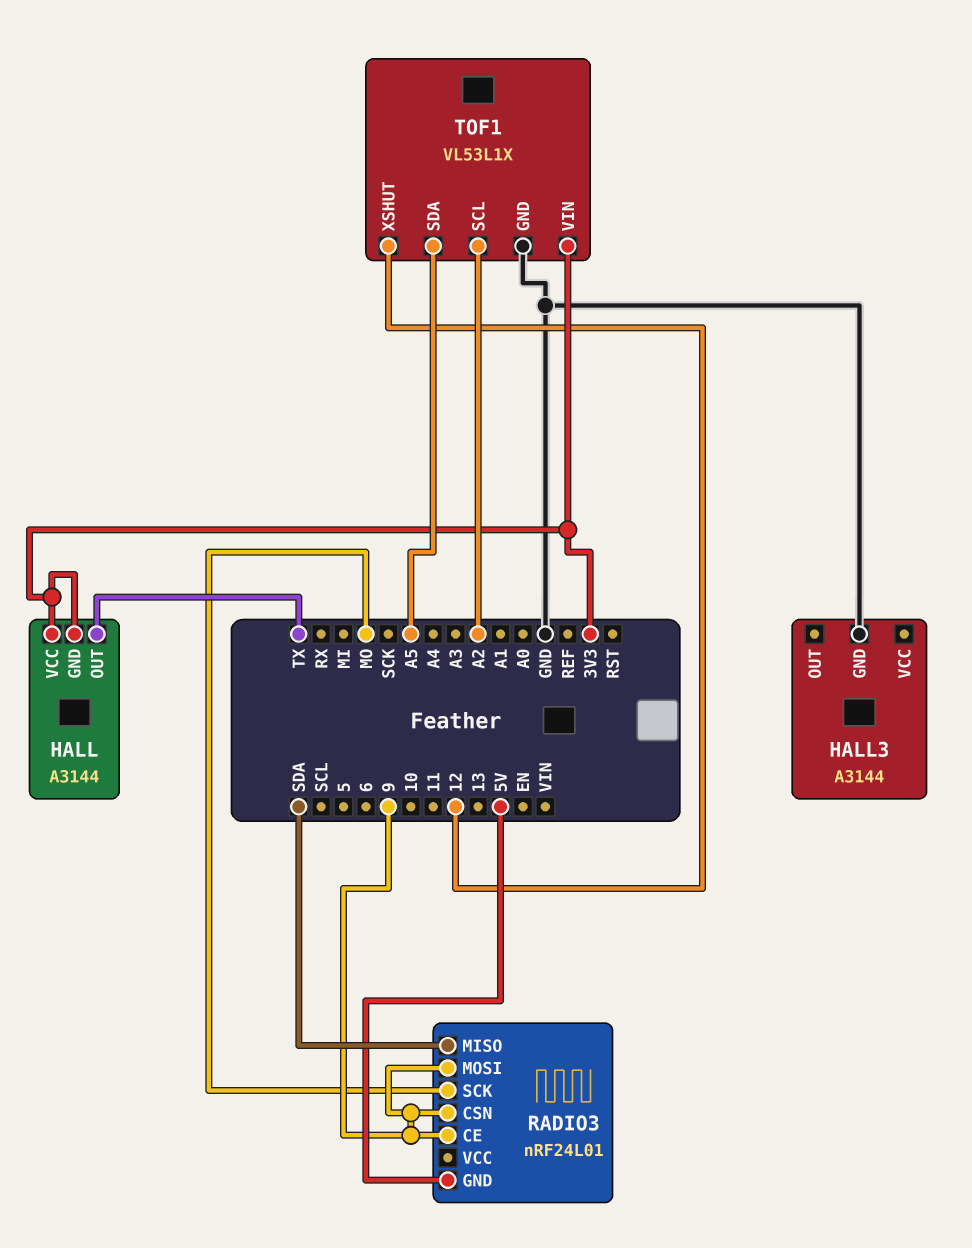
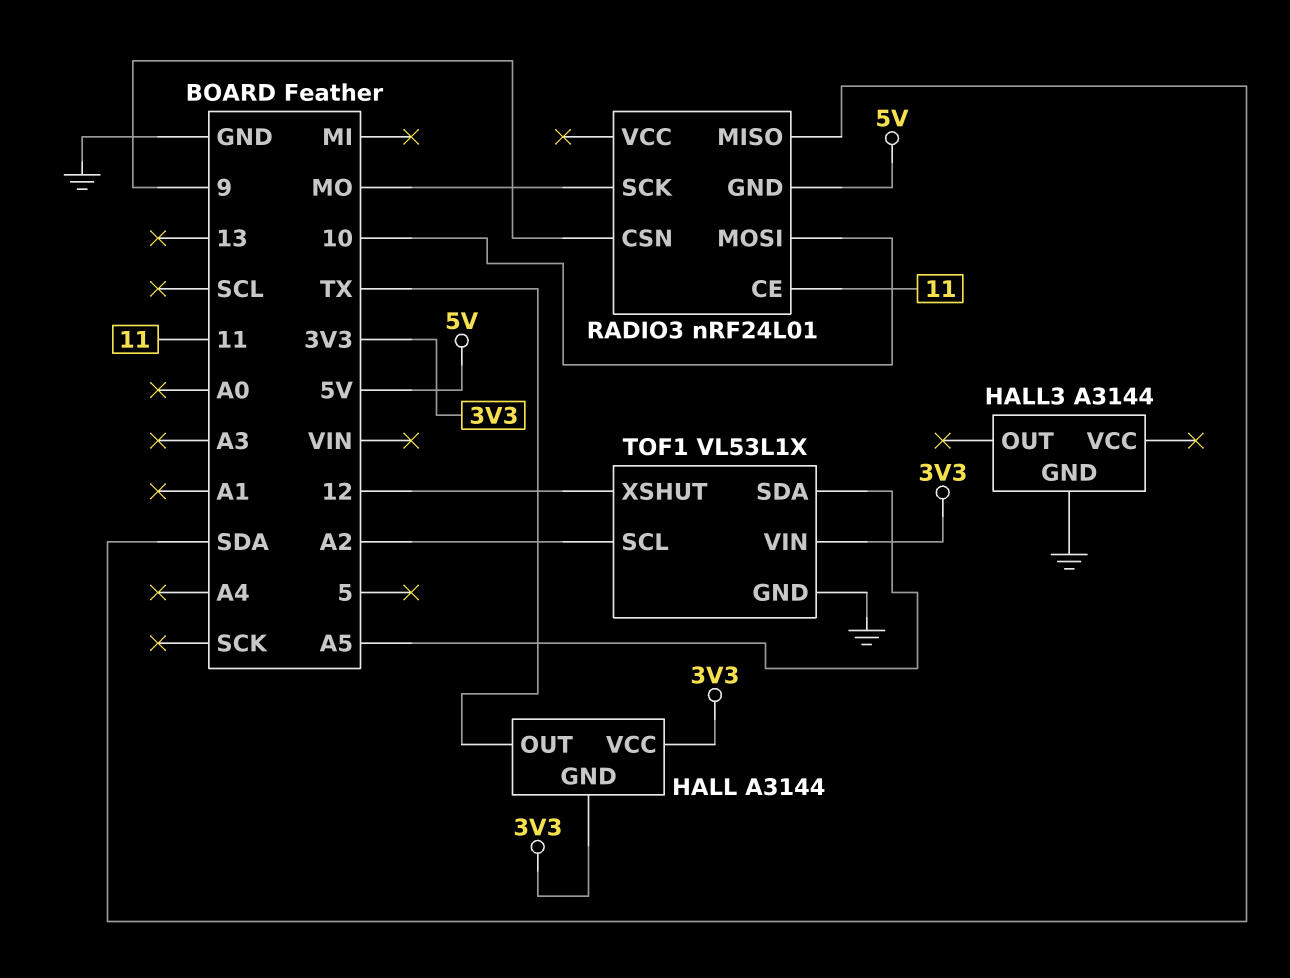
RADIO3 pin CE: 9 -> 11
RADIO3 pin MOSI: 9 -> 10

